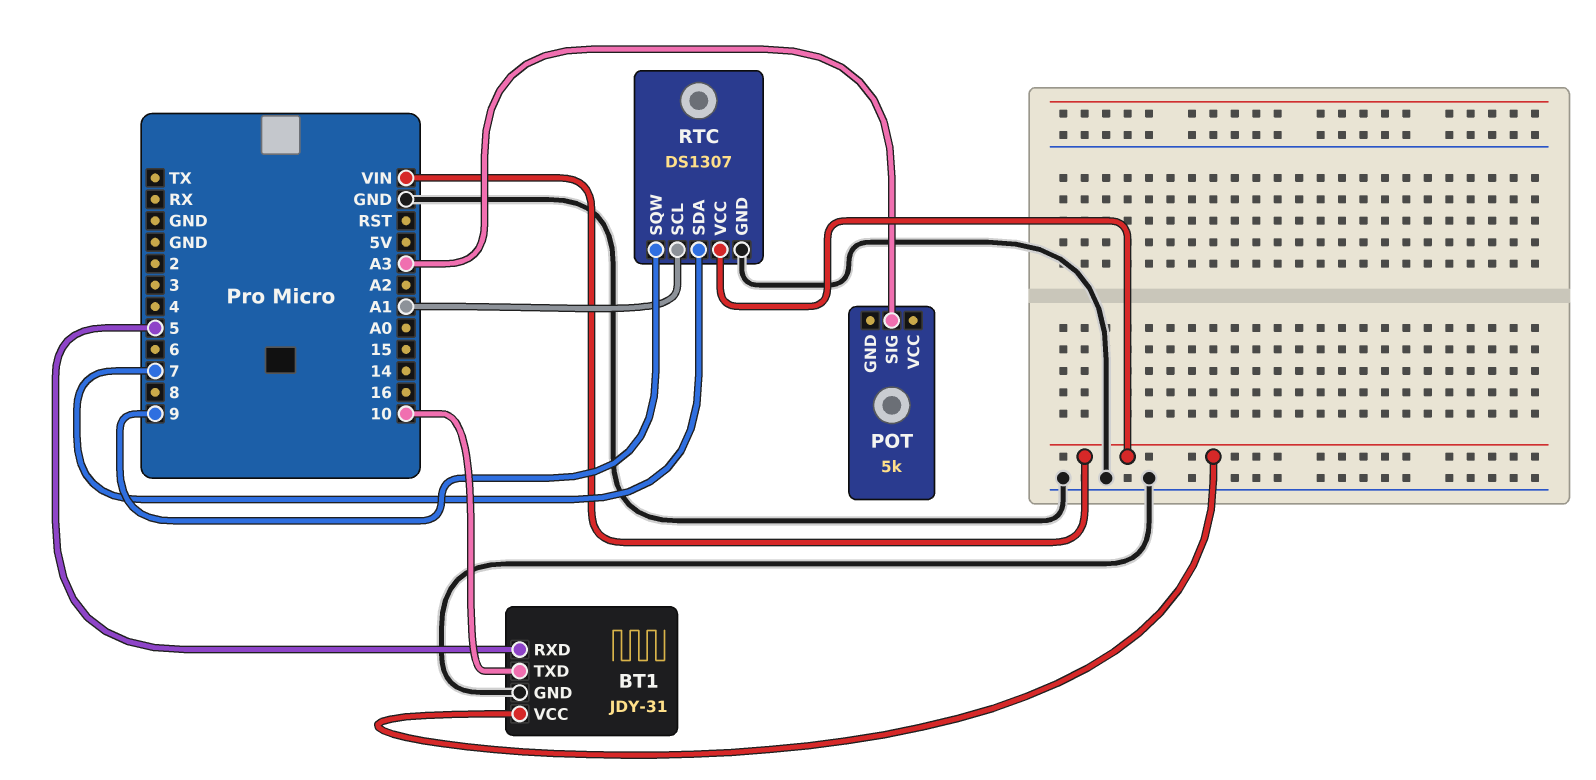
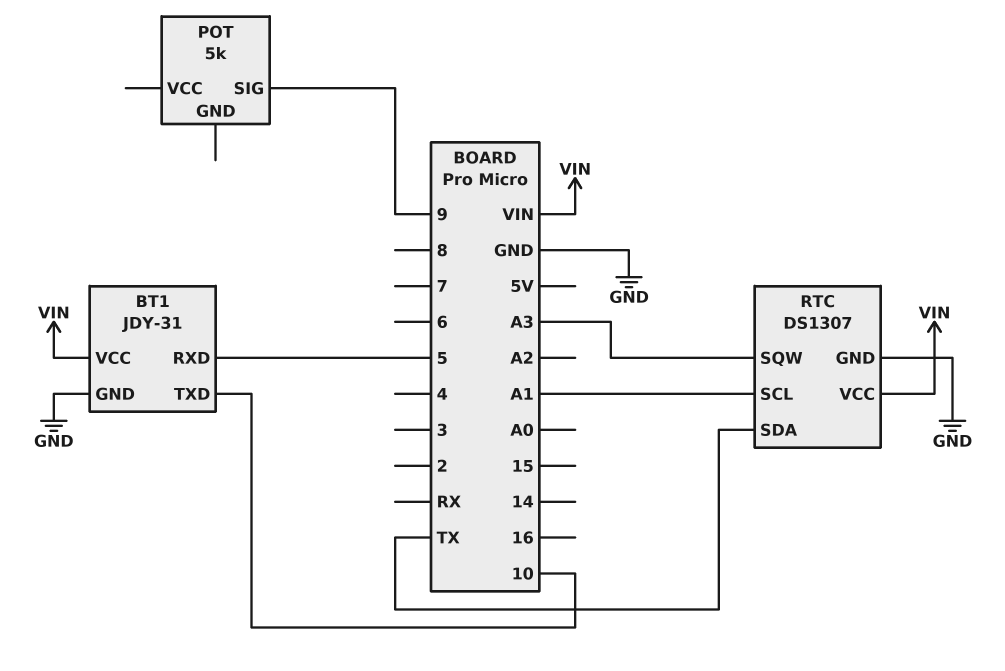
POT pin SIG: A3 -> 9
RTC pin SDA: 7 -> TX
RTC pin SQW: 9 -> A3

